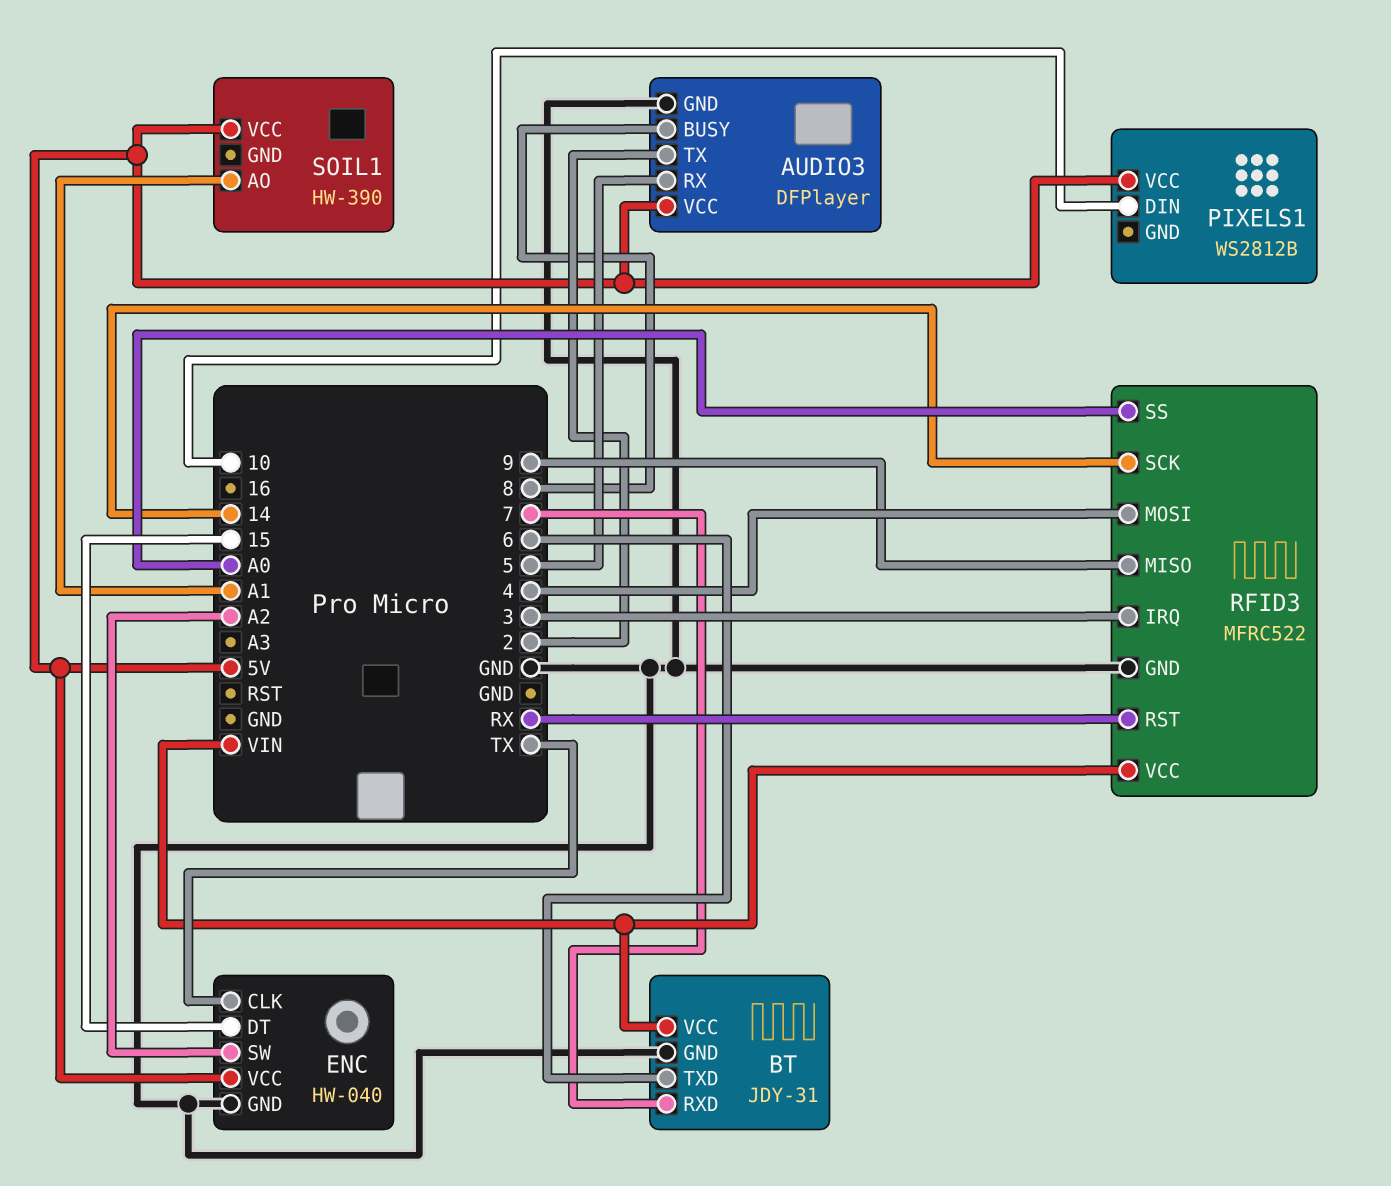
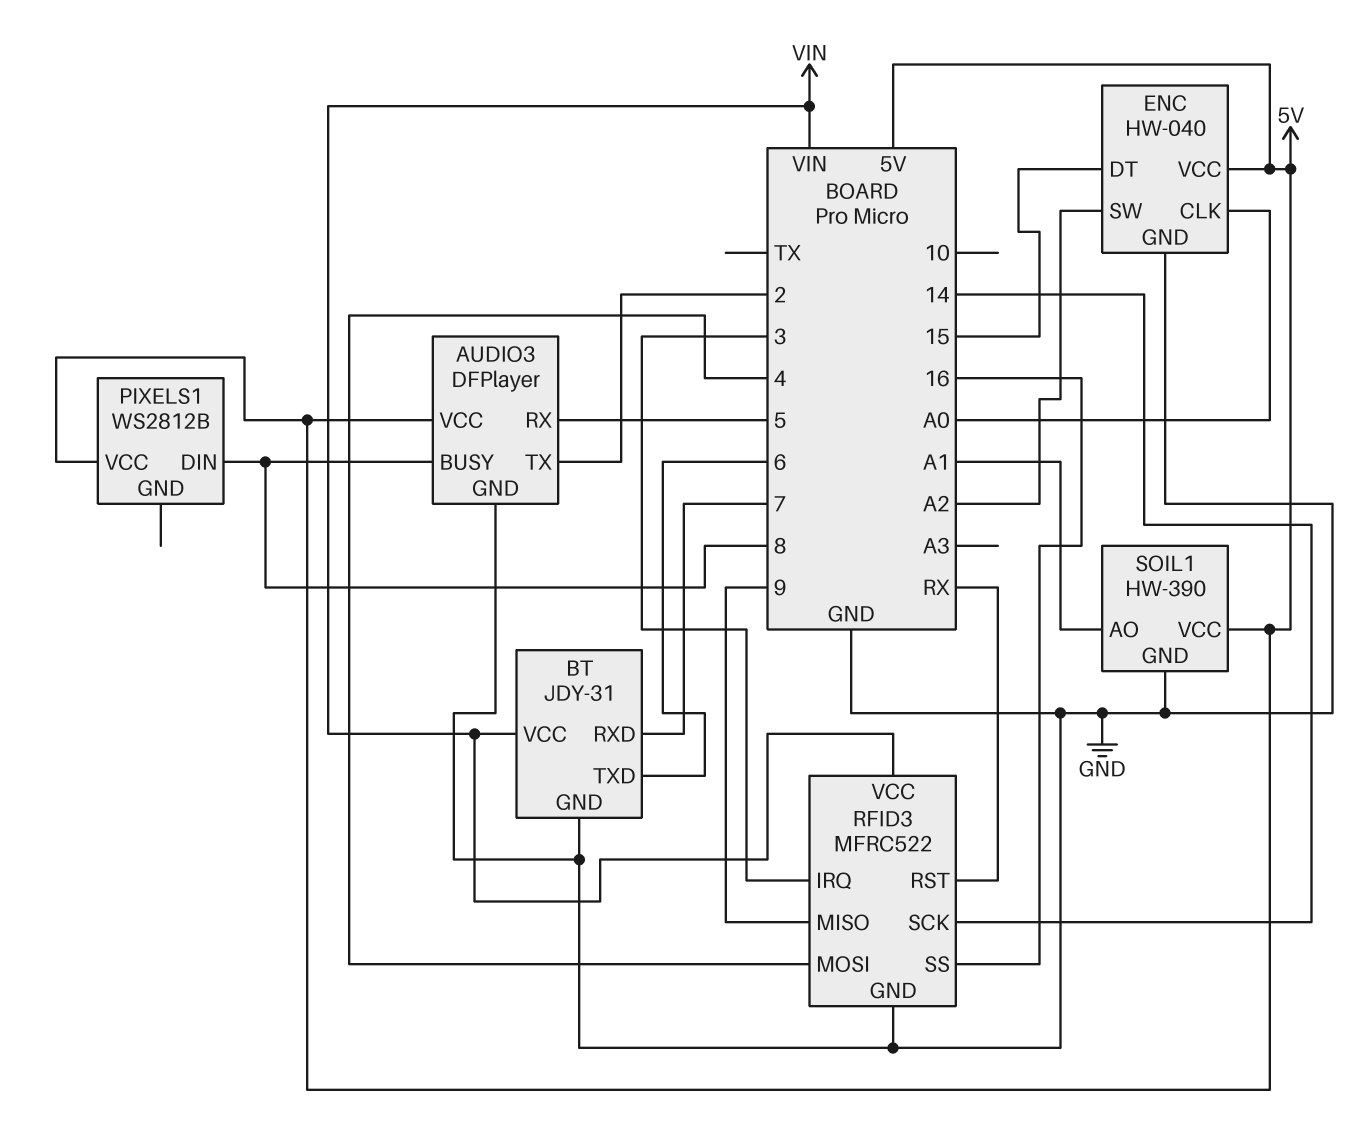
ENC pin CLK: TX -> A0
PIXELS1 pin DIN: 10 -> 8
RFID3 pin SS: A0 -> 16
SOIL1 pin GND: none -> GND

